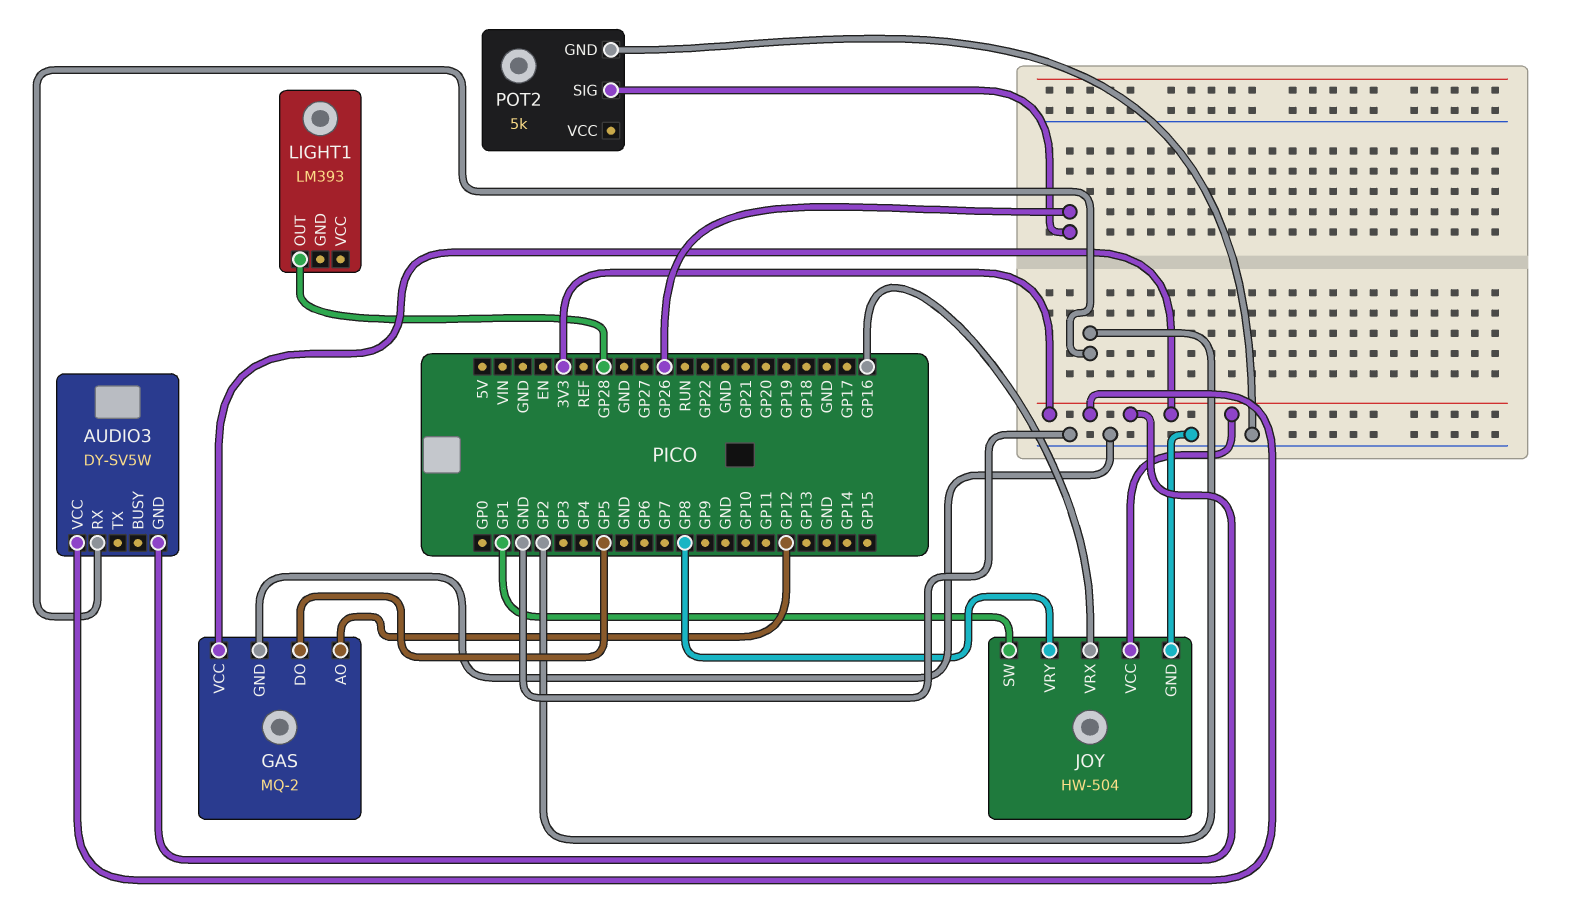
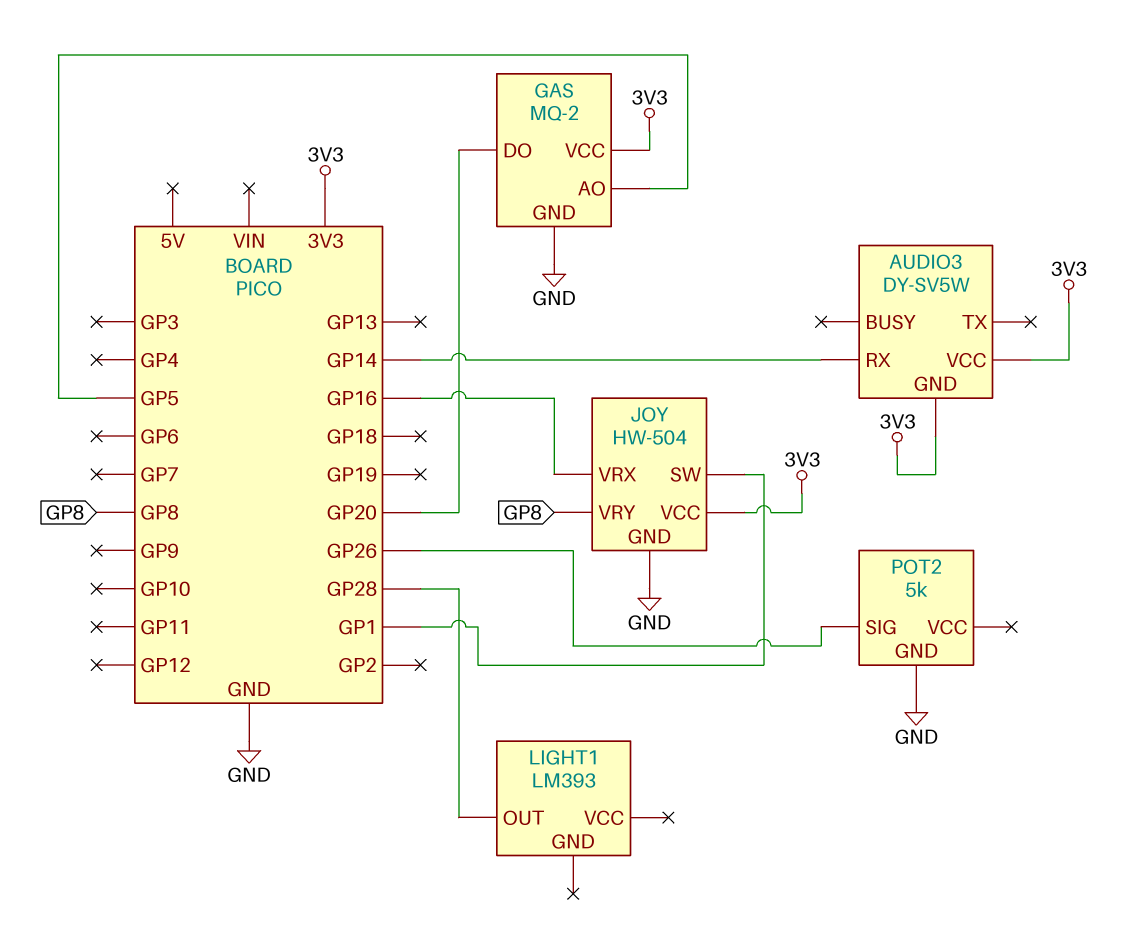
AUDIO3 pin RX: GP2 -> GP14
GAS pin AO: GP12 -> GP5
GAS pin DO: GP5 -> GP20

